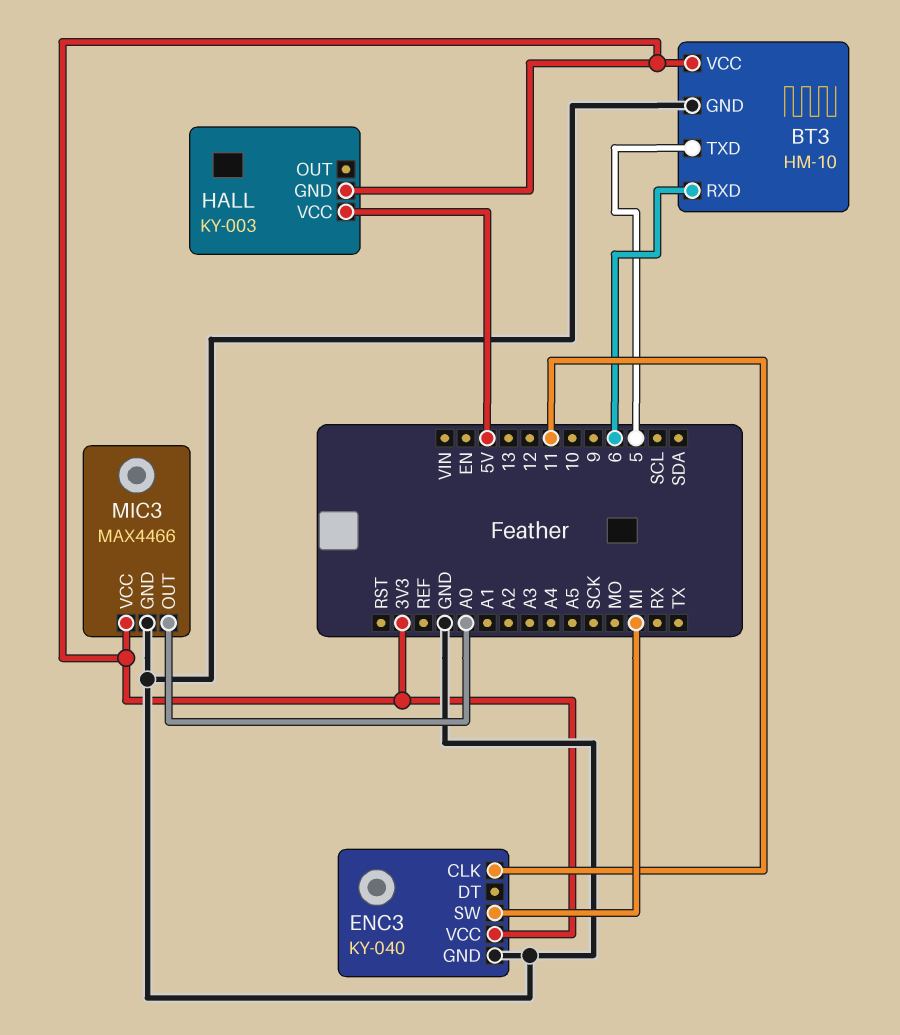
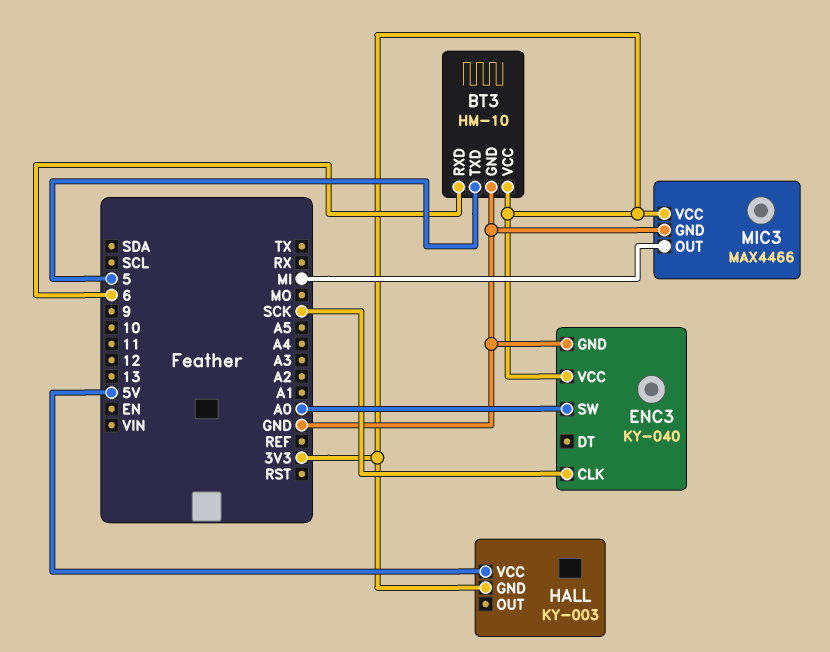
ENC3 pin CLK: 11 -> SCK
ENC3 pin SW: MI -> A0
MIC3 pin OUT: A0 -> MI

